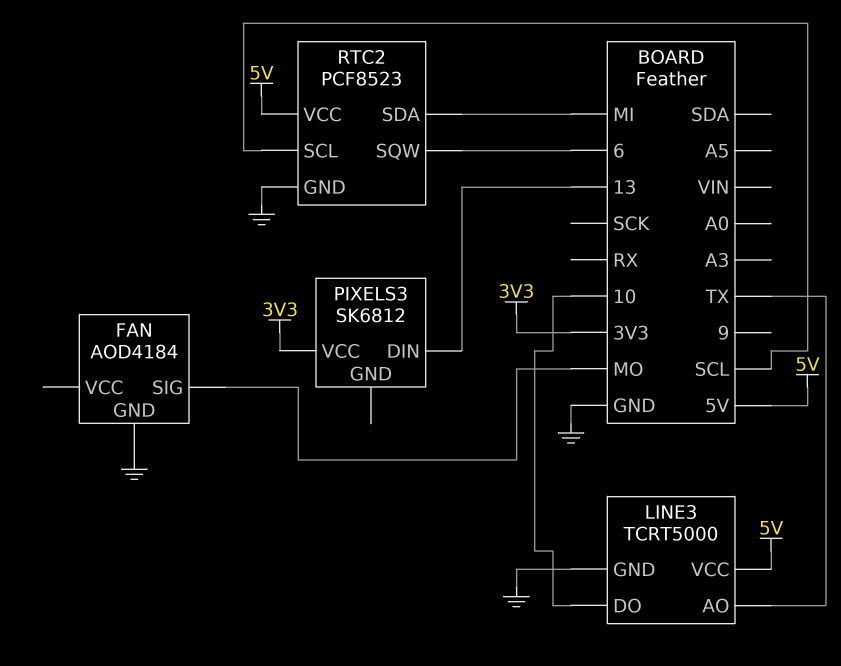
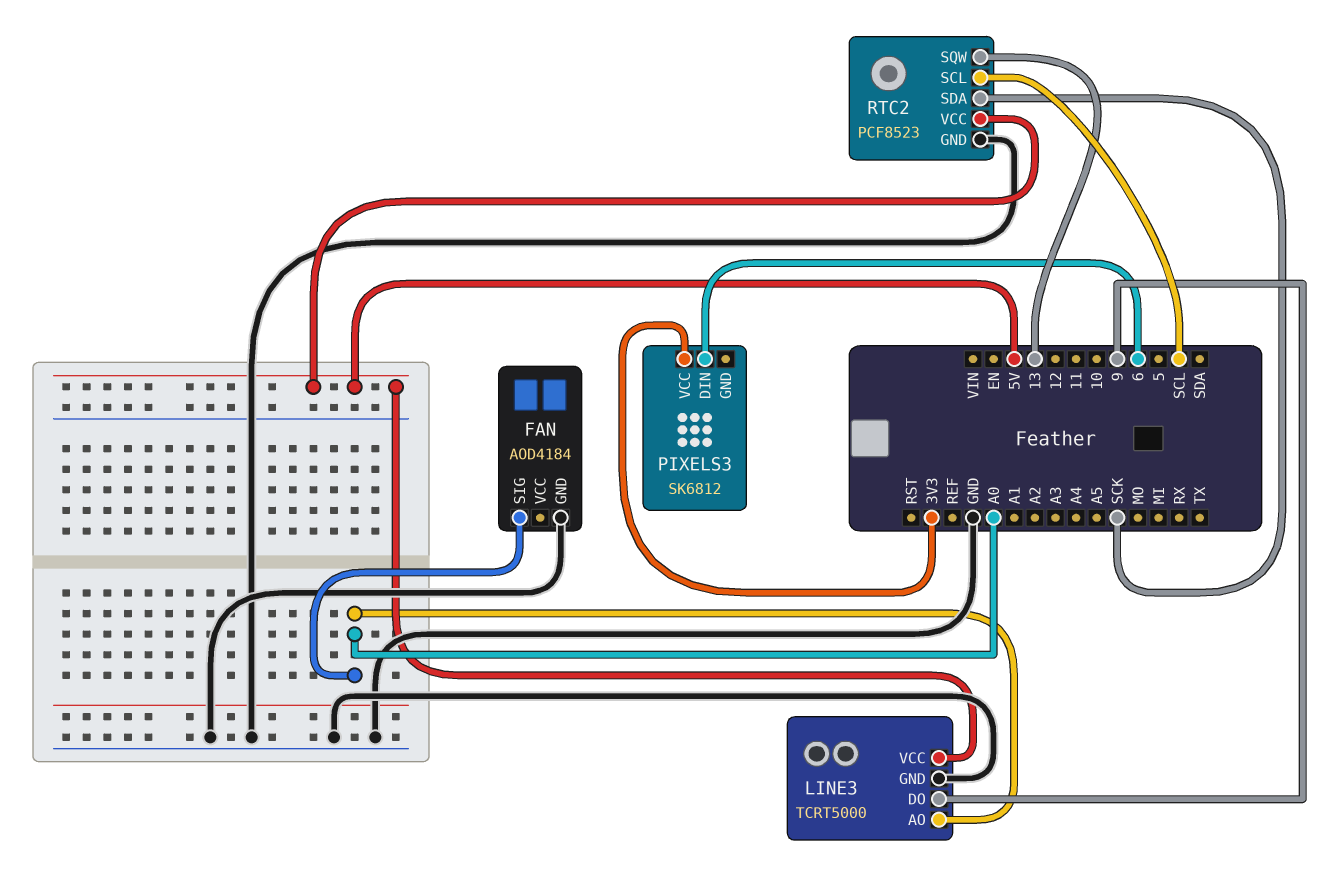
FAN pin SIG: MO -> A0
LINE3 pin AO: TX -> A0
LINE3 pin DO: 10 -> 9
PIXELS3 pin DIN: 13 -> 6
RTC2 pin SDA: MI -> SCK
RTC2 pin SQW: 6 -> 13

